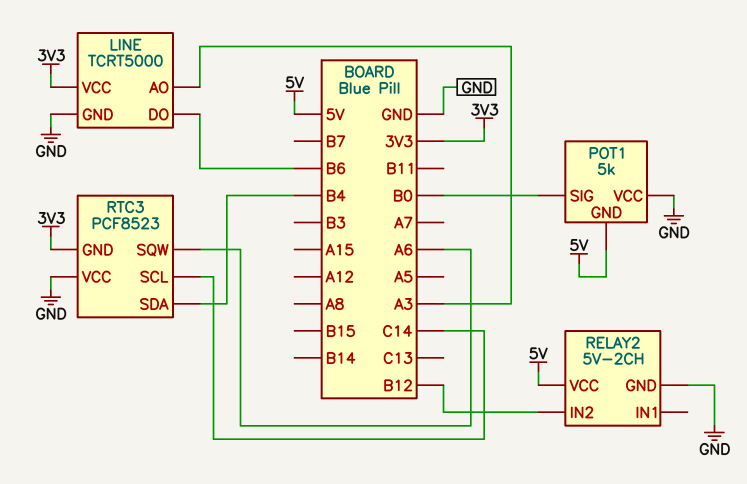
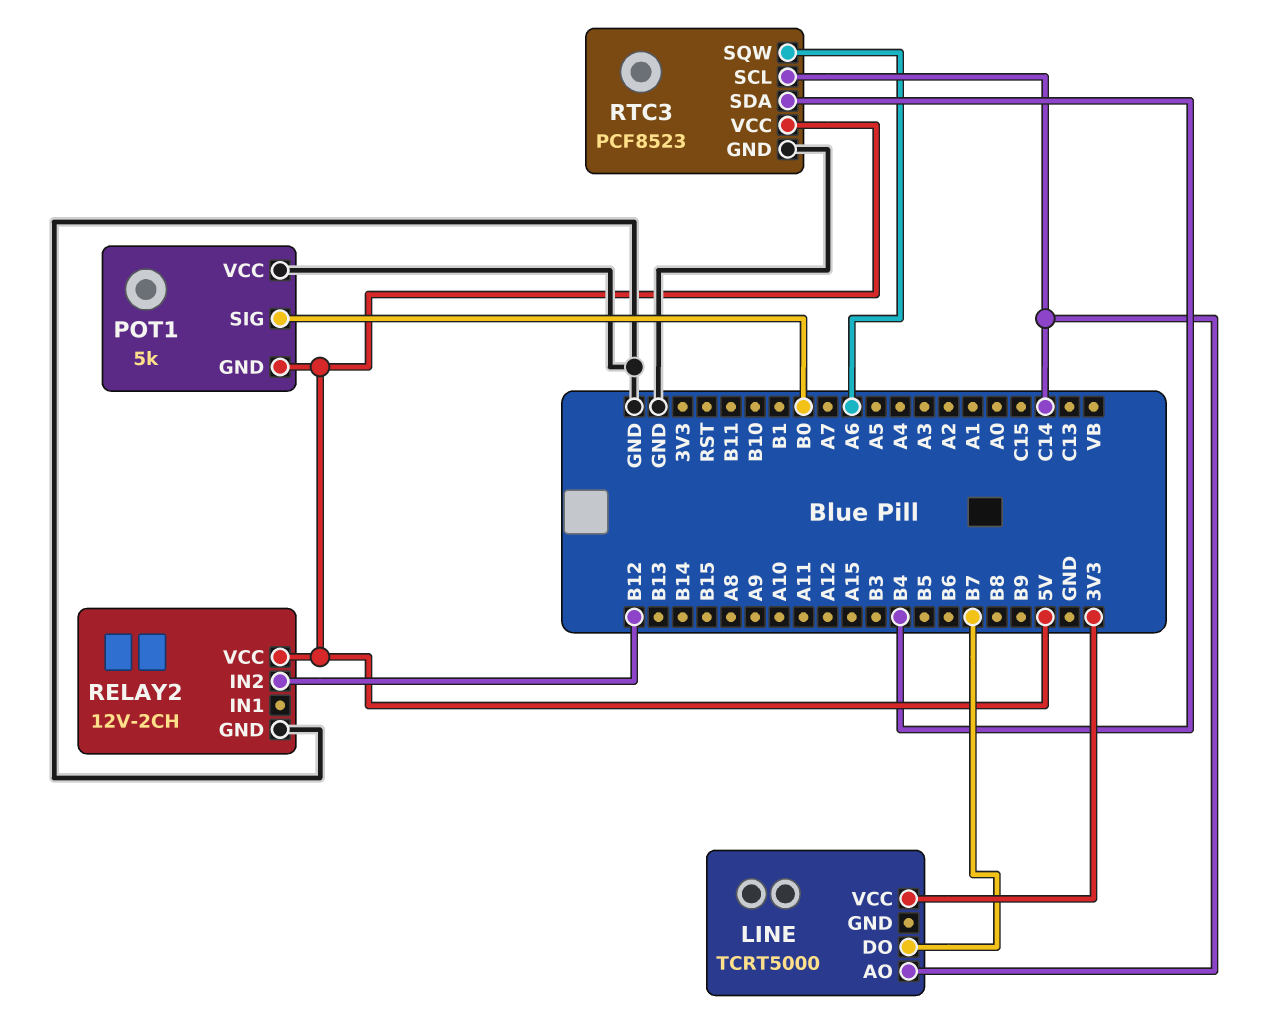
LINE pin AO: A3 -> C14
LINE pin DO: B6 -> B7
LINE pin GND: GND -> none
RELAY2: 5V-2CH -> 12V-2CH
RTC3 pin GND: 3V3 -> GND
RTC3 pin VCC: GND -> 5V

